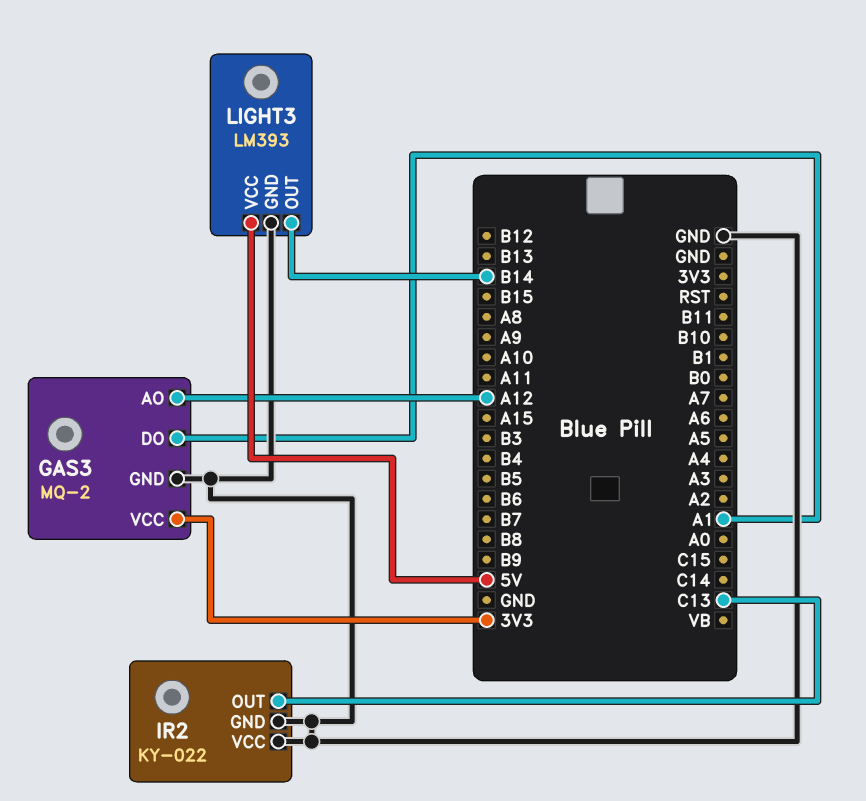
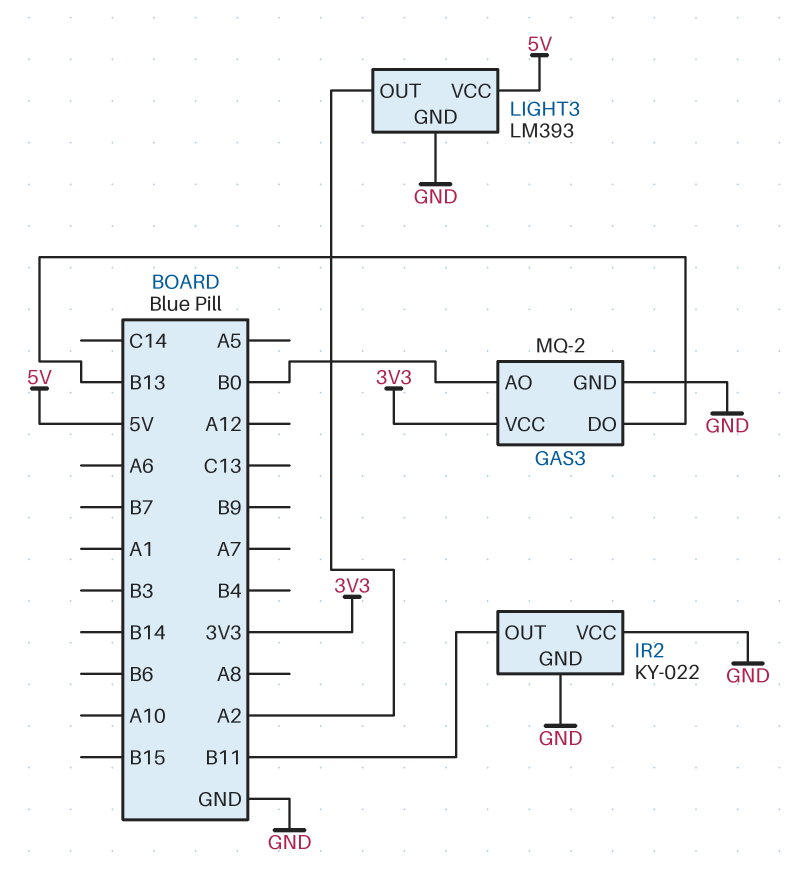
GAS3 pin AO: A12 -> B0
GAS3 pin DO: A1 -> B13
IR2 pin OUT: C13 -> B11
LIGHT3 pin OUT: B14 -> A2

